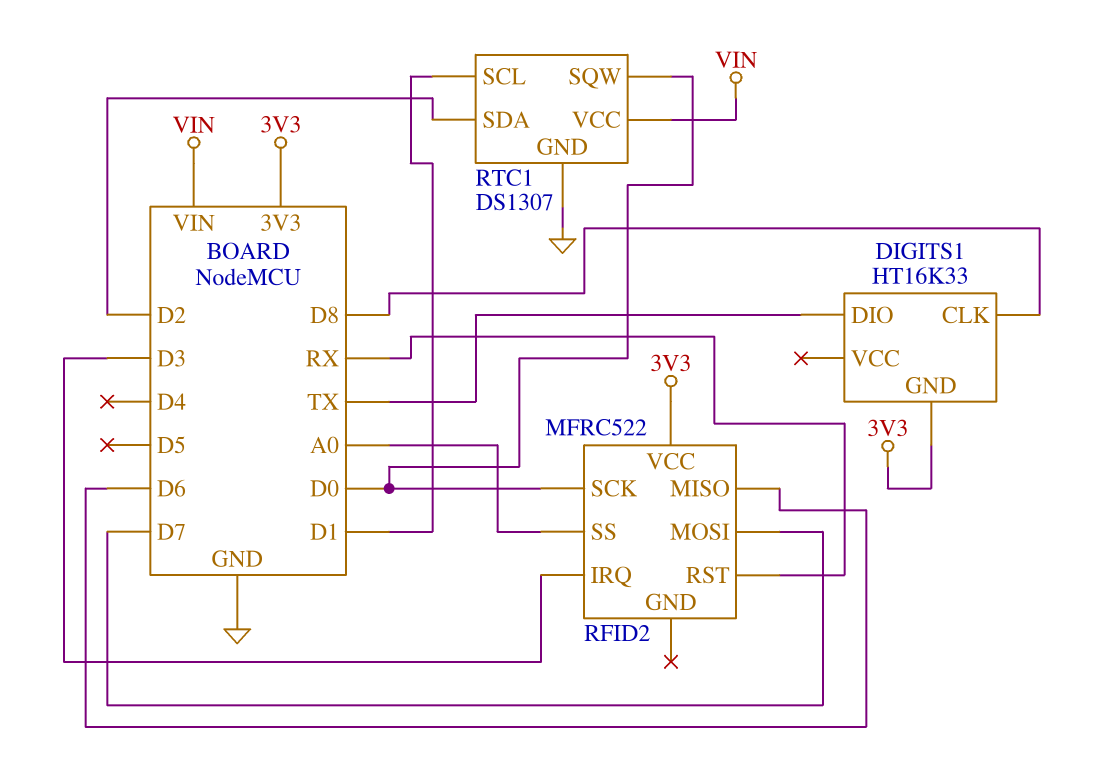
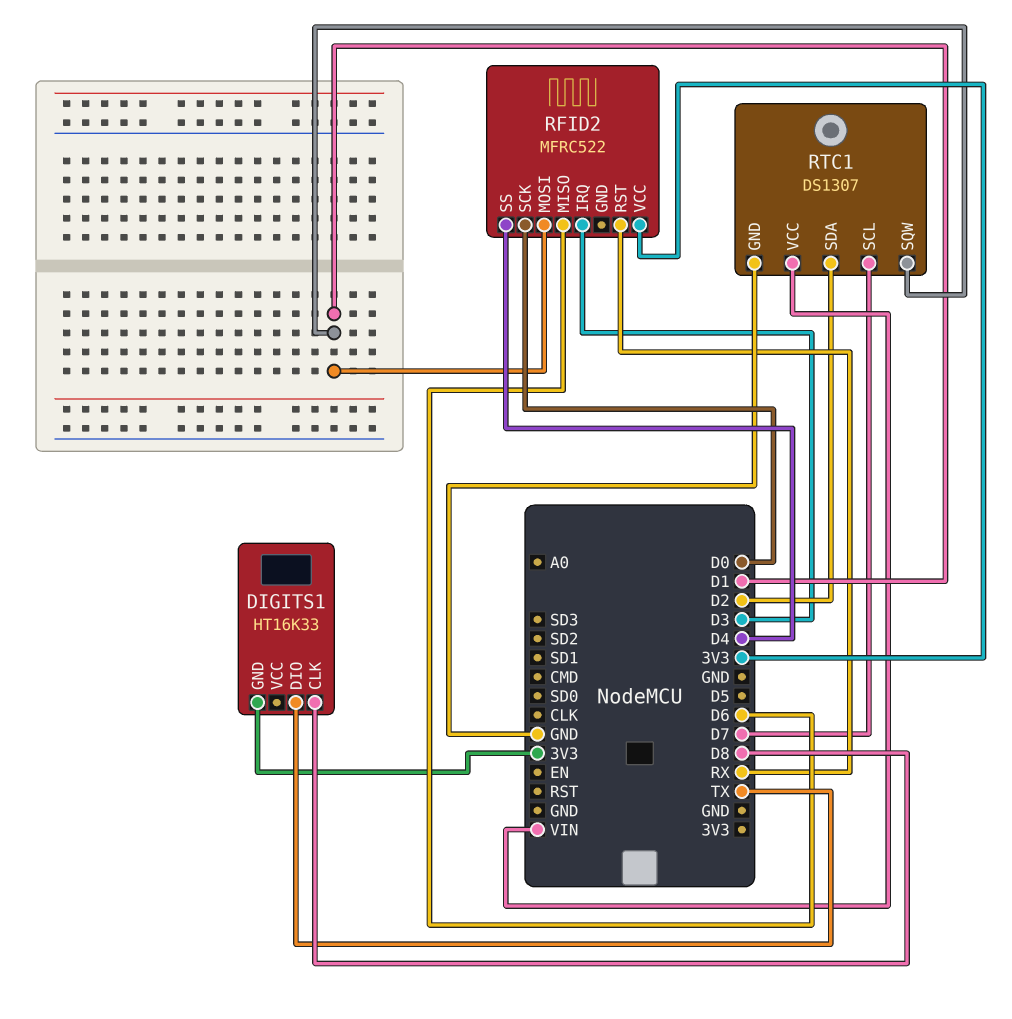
RFID2 pin MOSI: D7 -> D1
RFID2 pin SS: A0 -> D4
RTC1 pin SCL: D1 -> D7
RTC1 pin SQW: D0 -> D1

